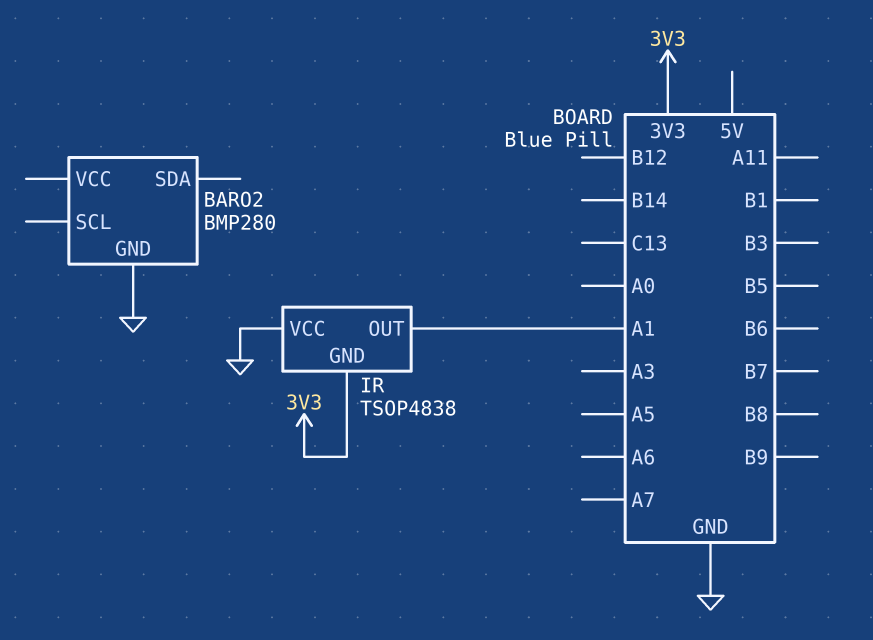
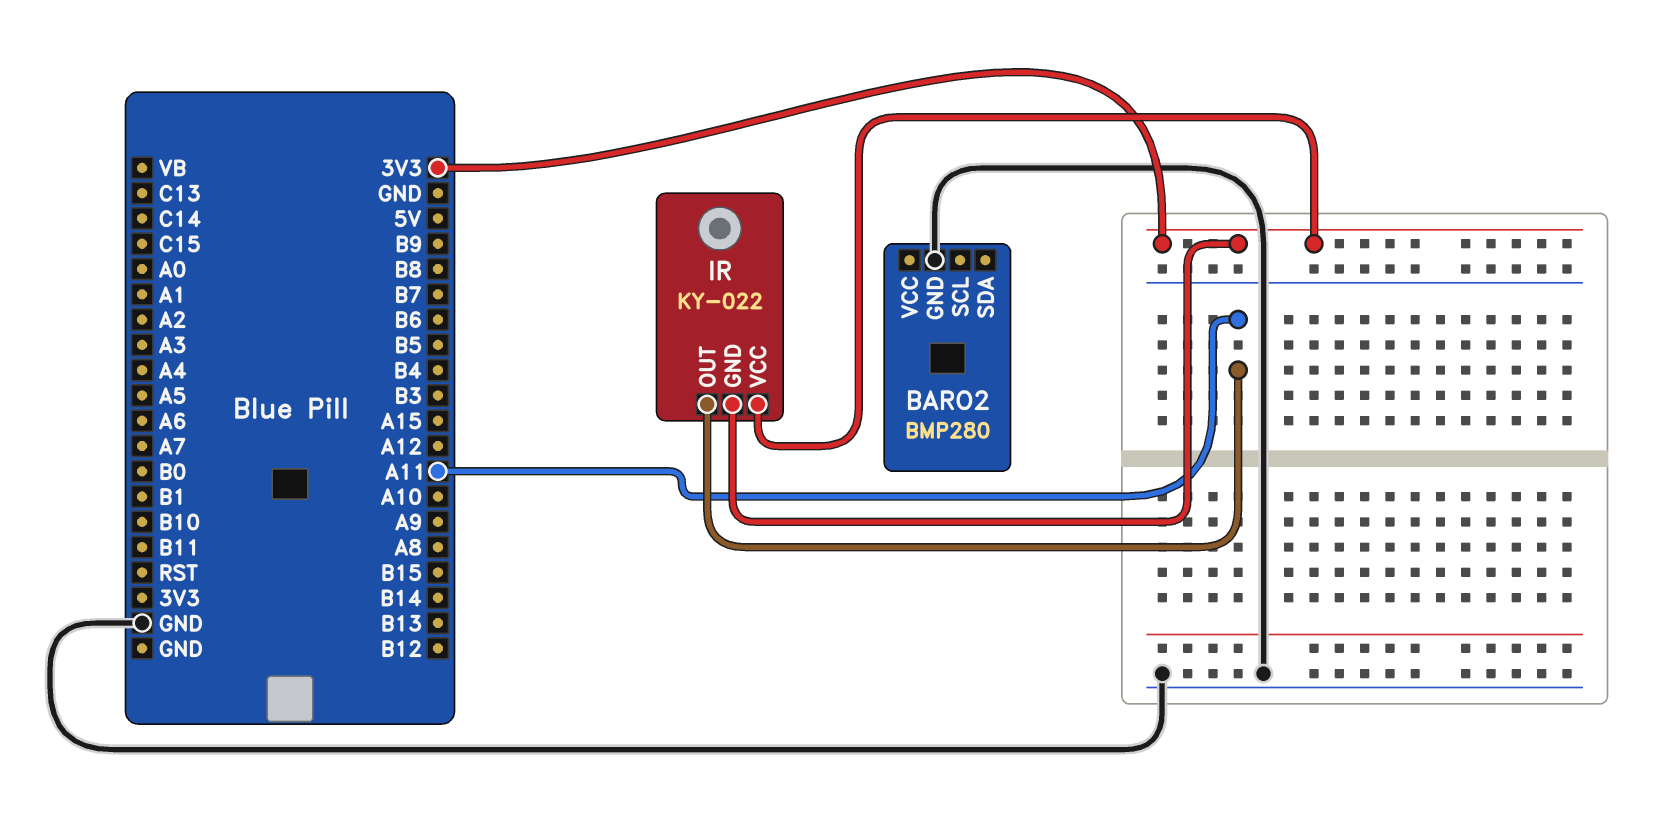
IR: TSOP4838 -> KY-022
IR pin OUT: A1 -> A11
IR pin VCC: GND -> 3V3

